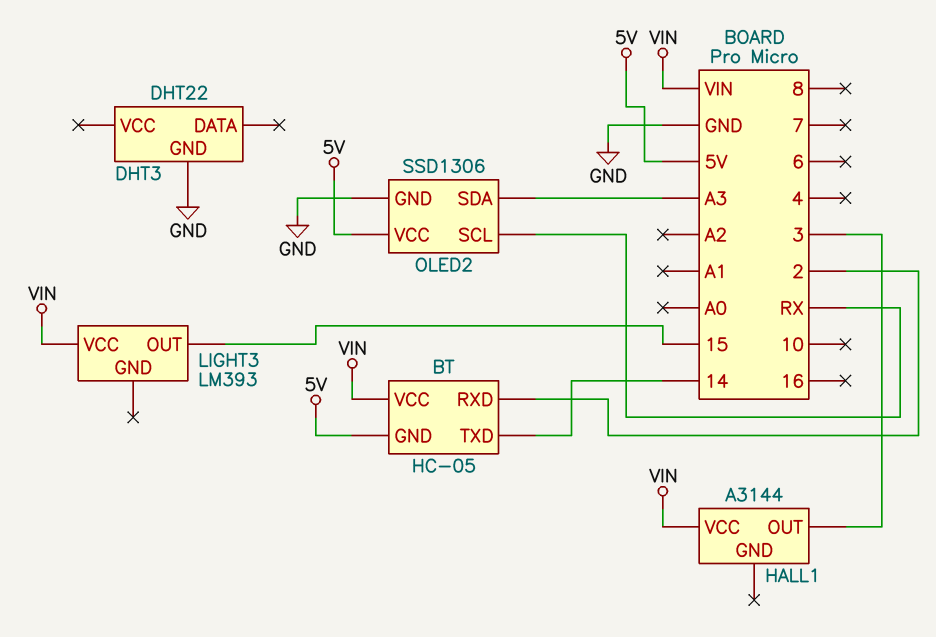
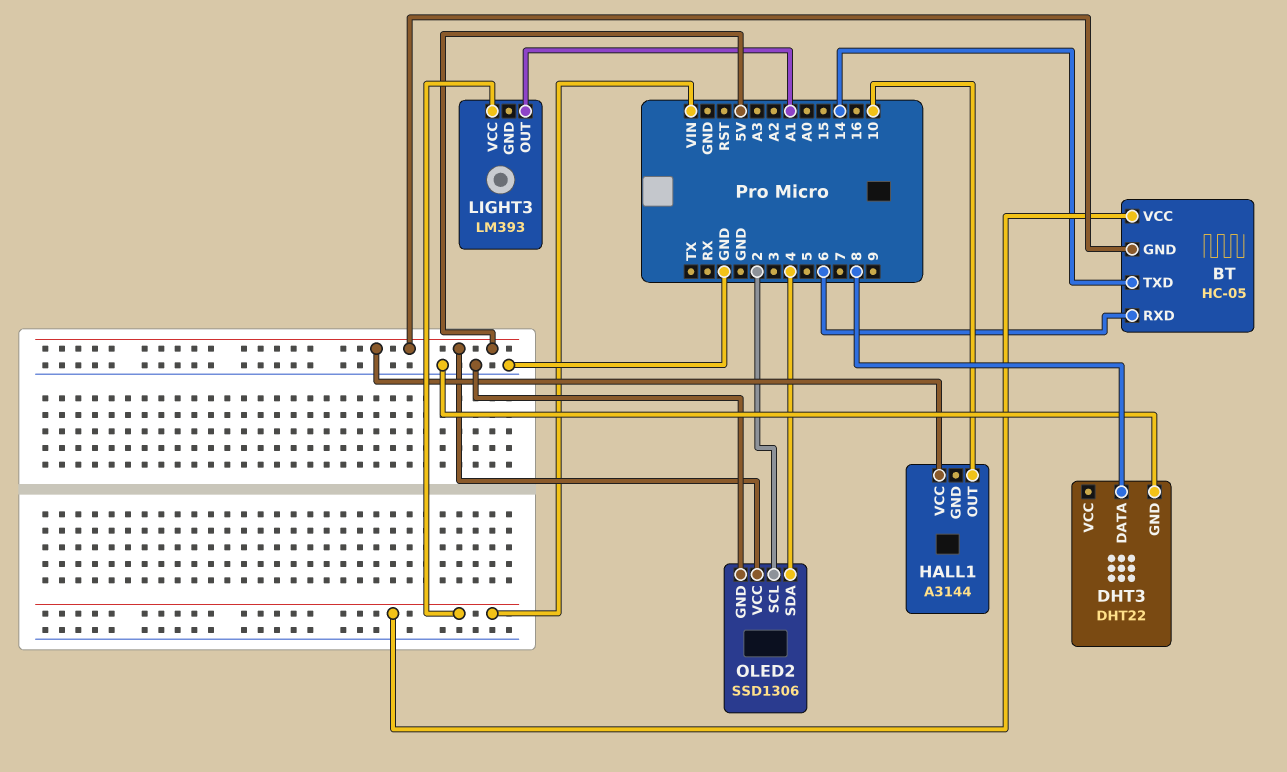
BT pin RXD: 2 -> 6
DHT3 pin DATA: none -> 8
HALL1 pin OUT: 3 -> 10
HALL1 pin VCC: VIN -> 5V
LIGHT3 pin OUT: 15 -> A1
OLED2 pin SCL: RX -> 2
OLED2 pin SDA: A3 -> 4

